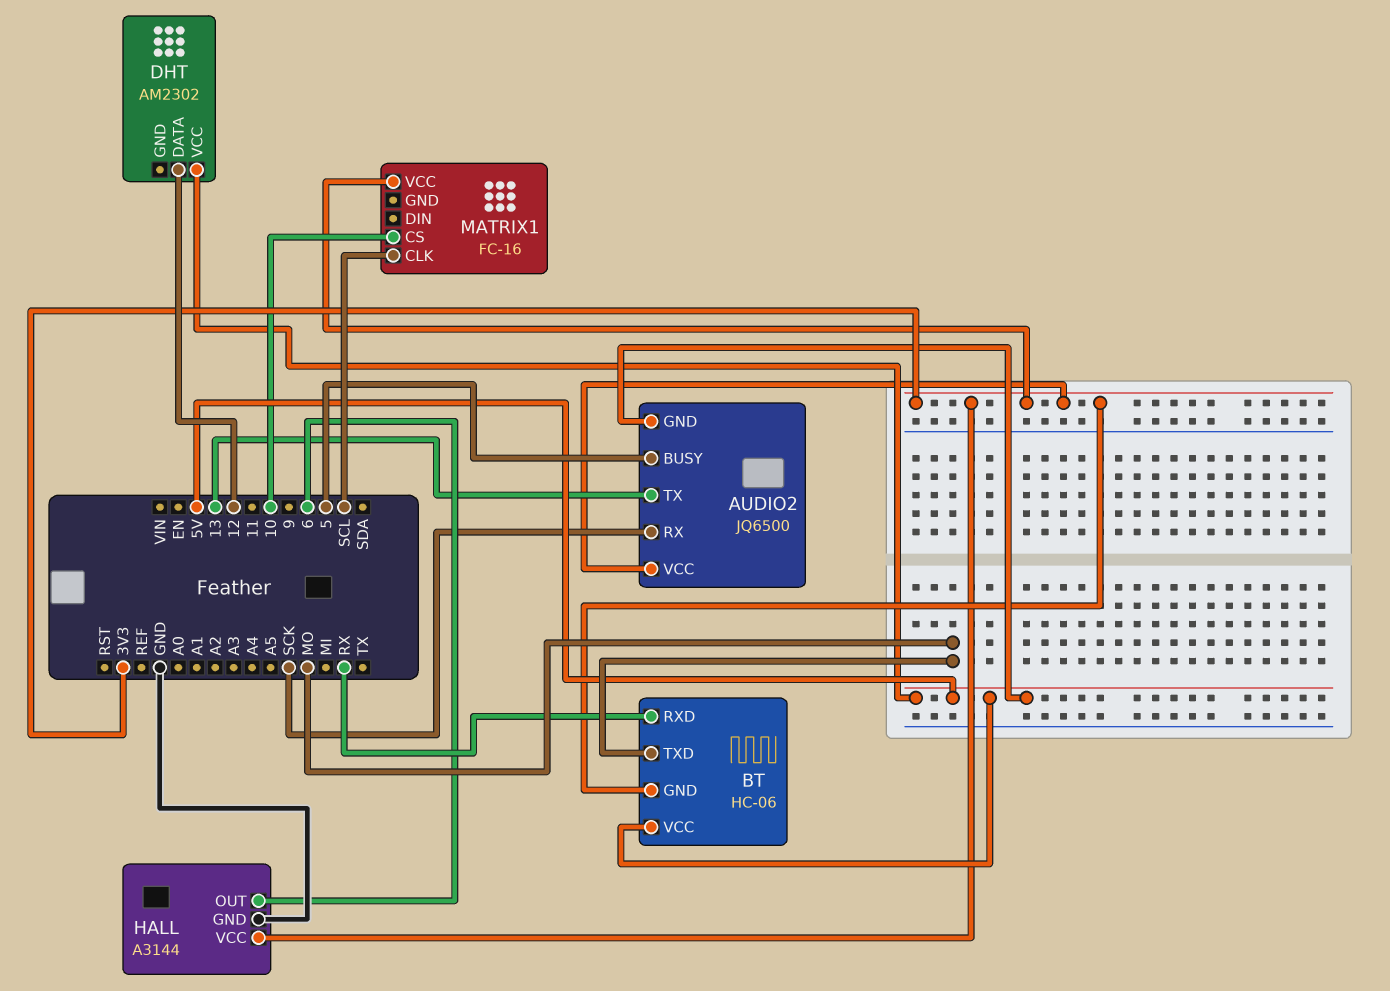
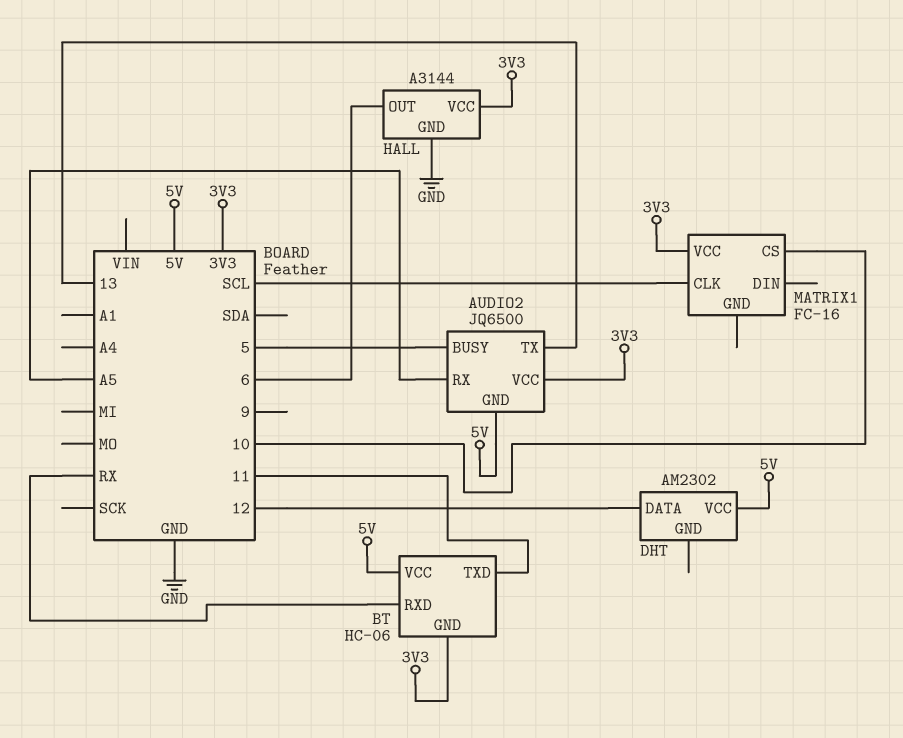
AUDIO2 pin RX: SCK -> A5
BT pin TXD: MO -> 11

